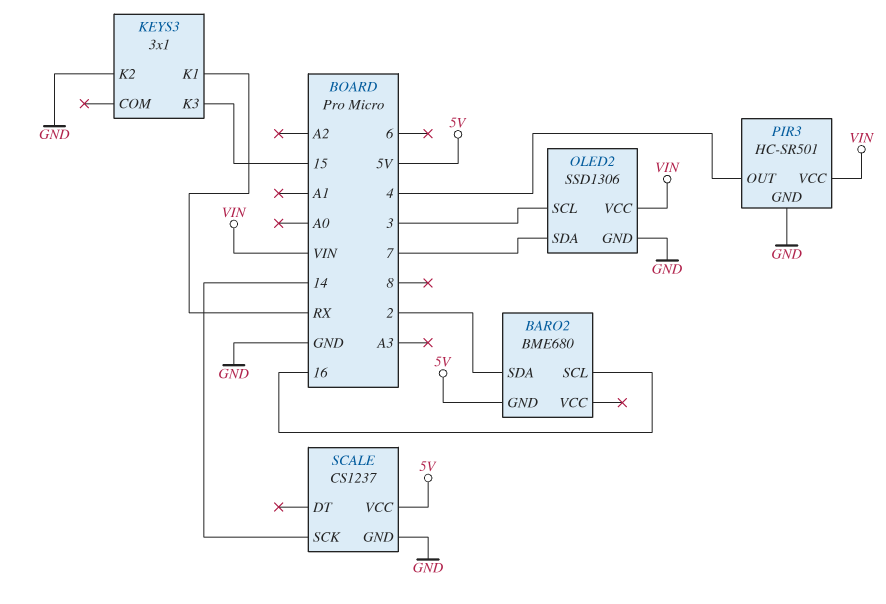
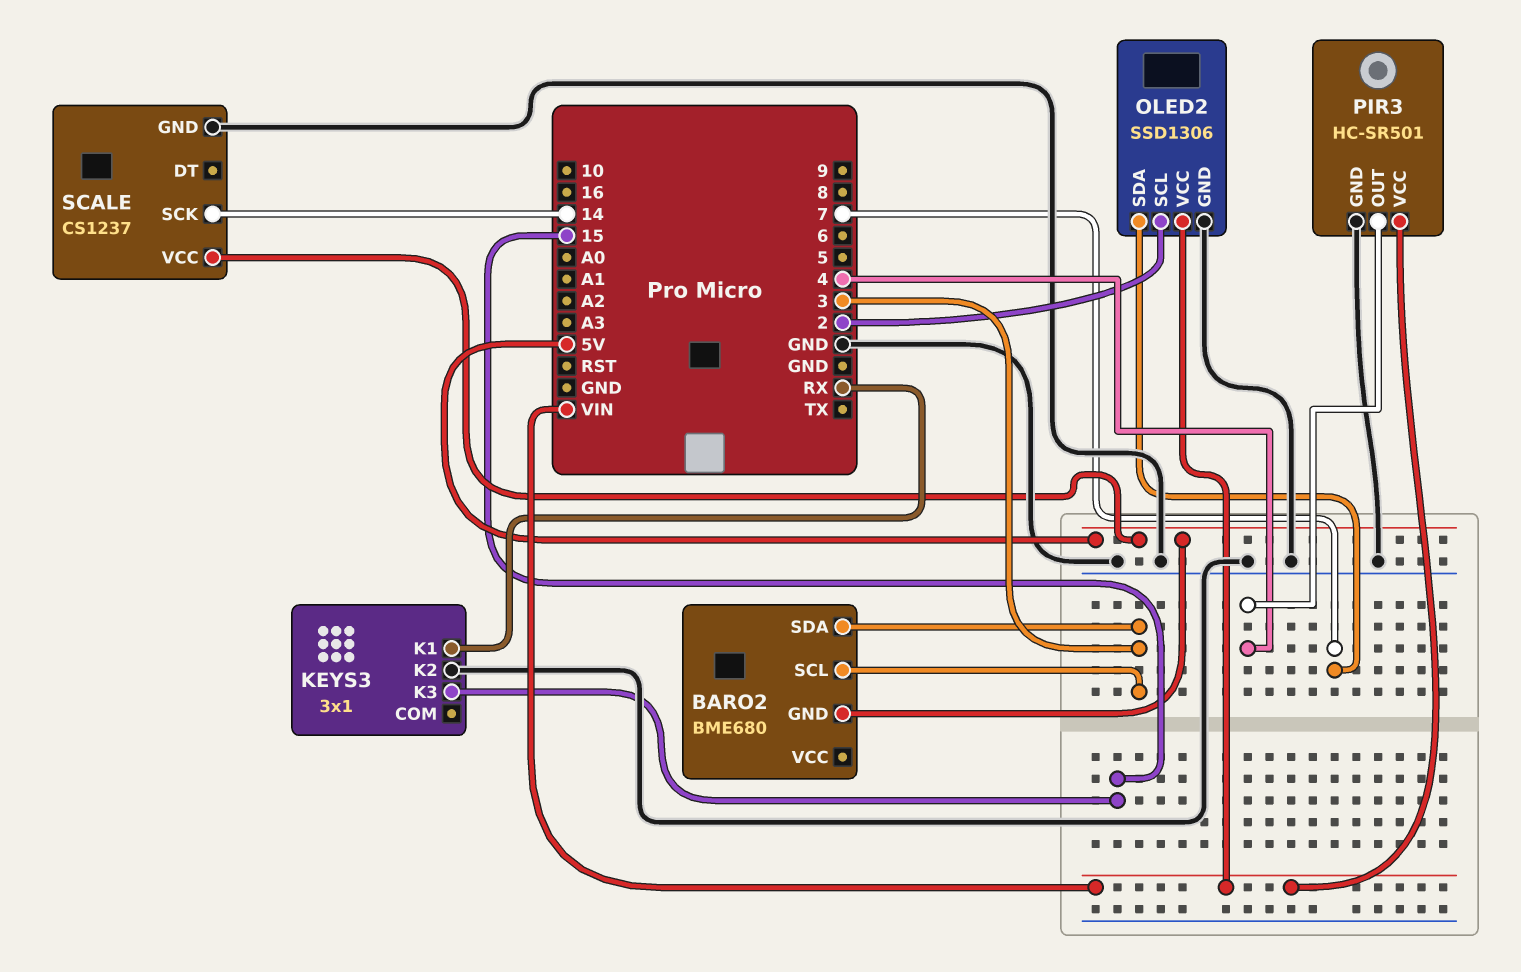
BARO2 pin SCL: 16 -> 3
BARO2 pin SDA: 2 -> 3
OLED2 pin SCL: 3 -> 2

